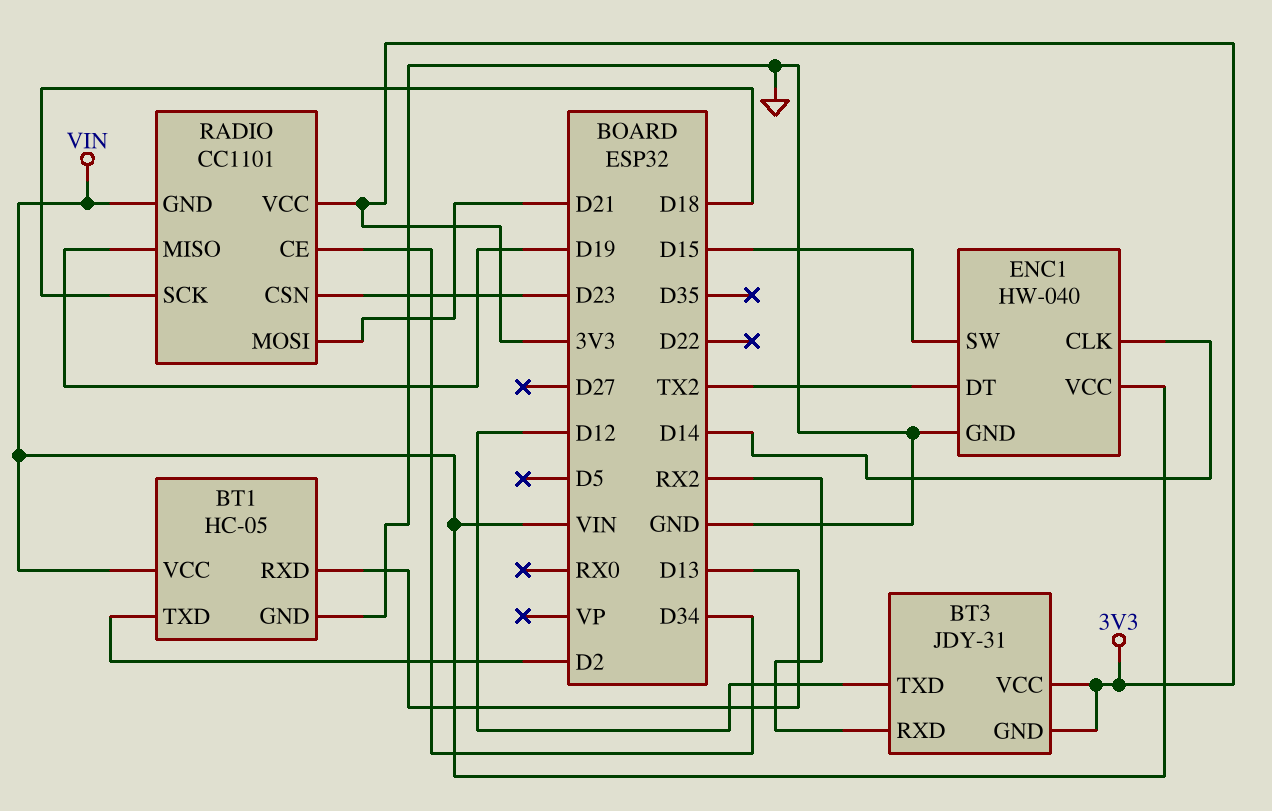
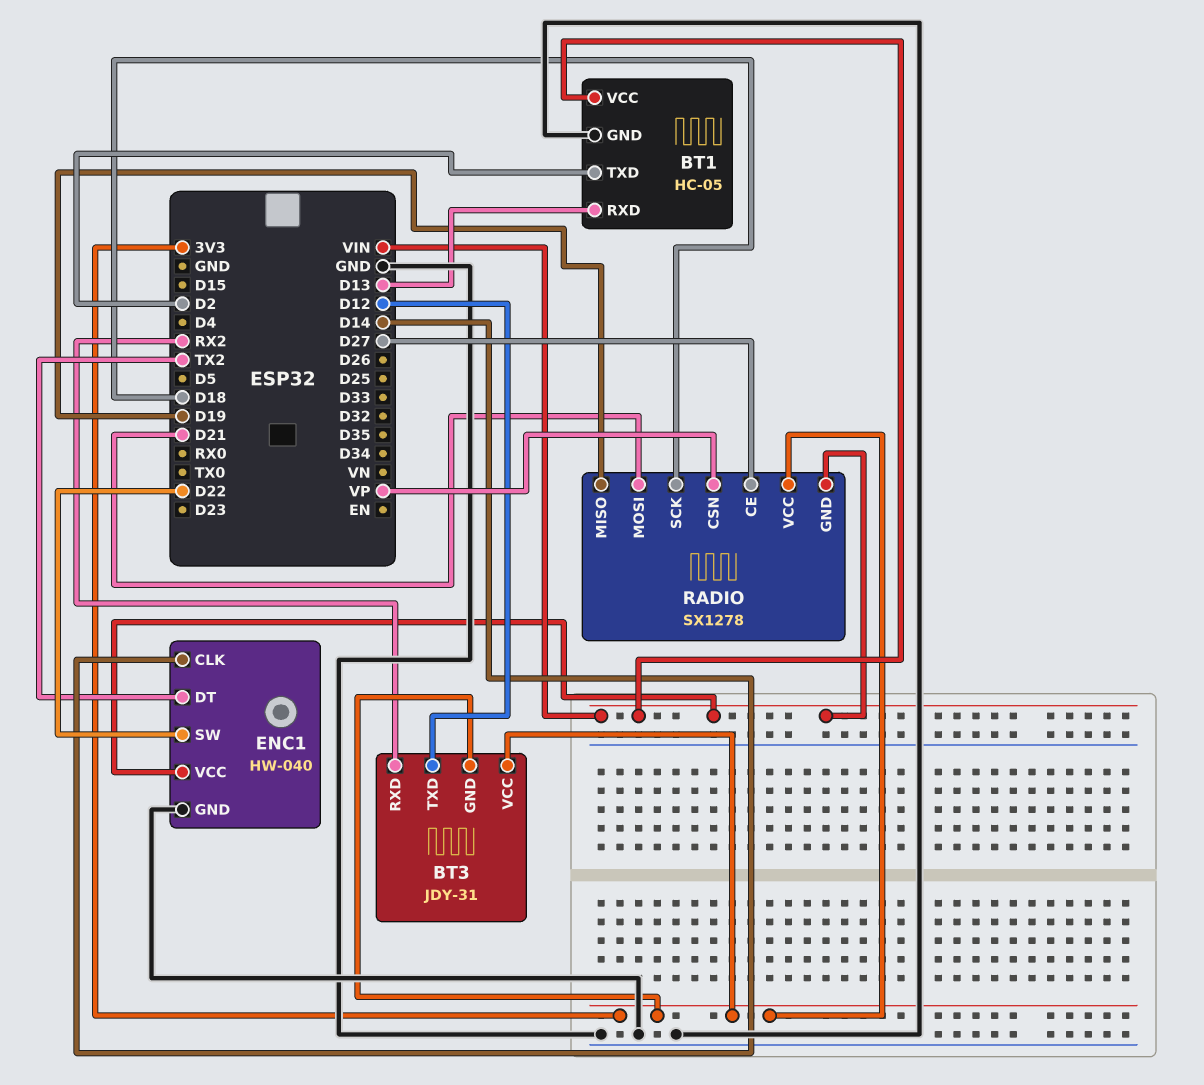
ENC1 pin SW: D15 -> D22
RADIO: CC1101 -> SX1278
RADIO pin CE: D34 -> D27
RADIO pin CSN: D23 -> VP

